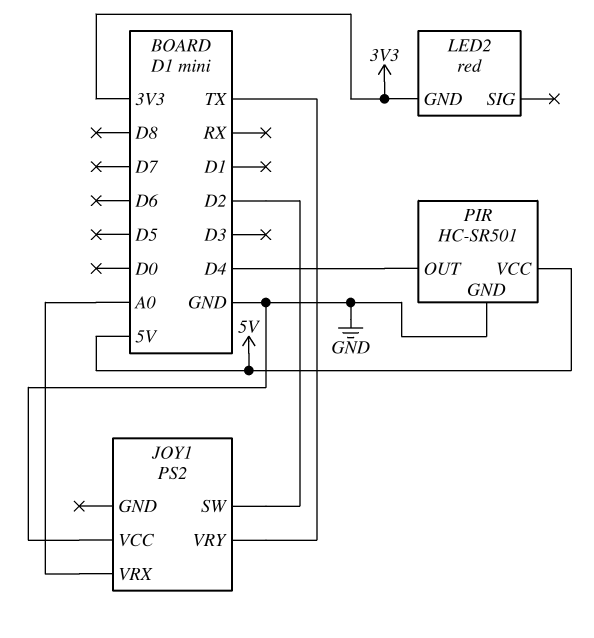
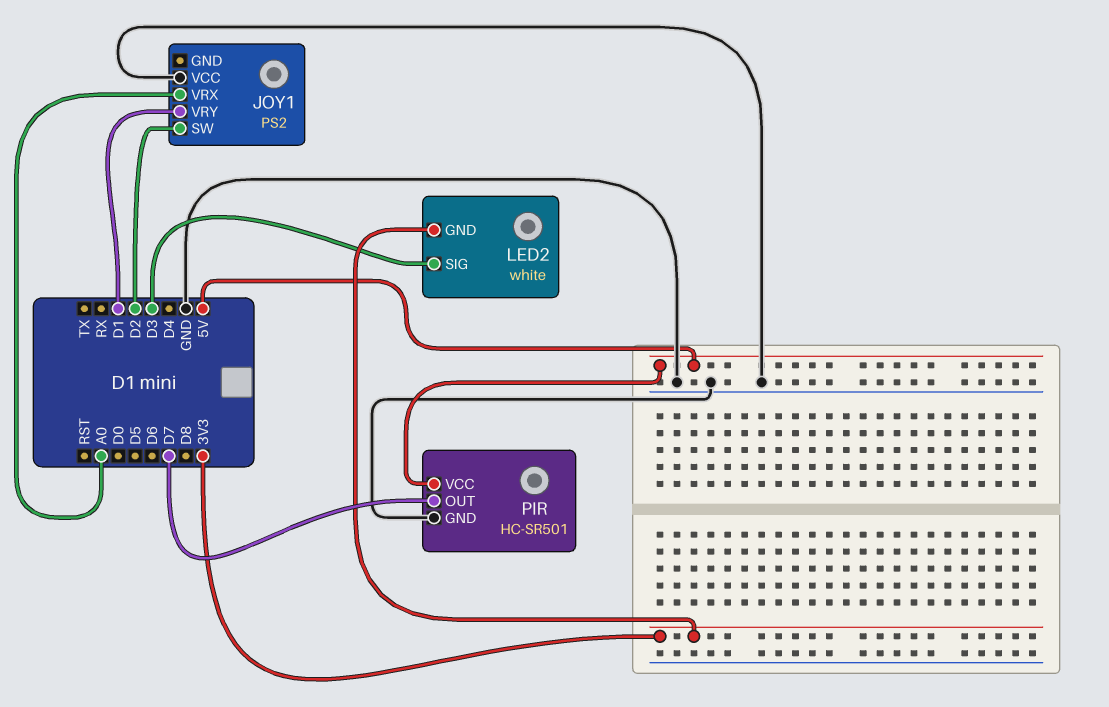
JOY1 pin VRY: TX -> D1
LED2: red -> white
LED2 pin SIG: none -> D3
PIR pin OUT: D4 -> D7

